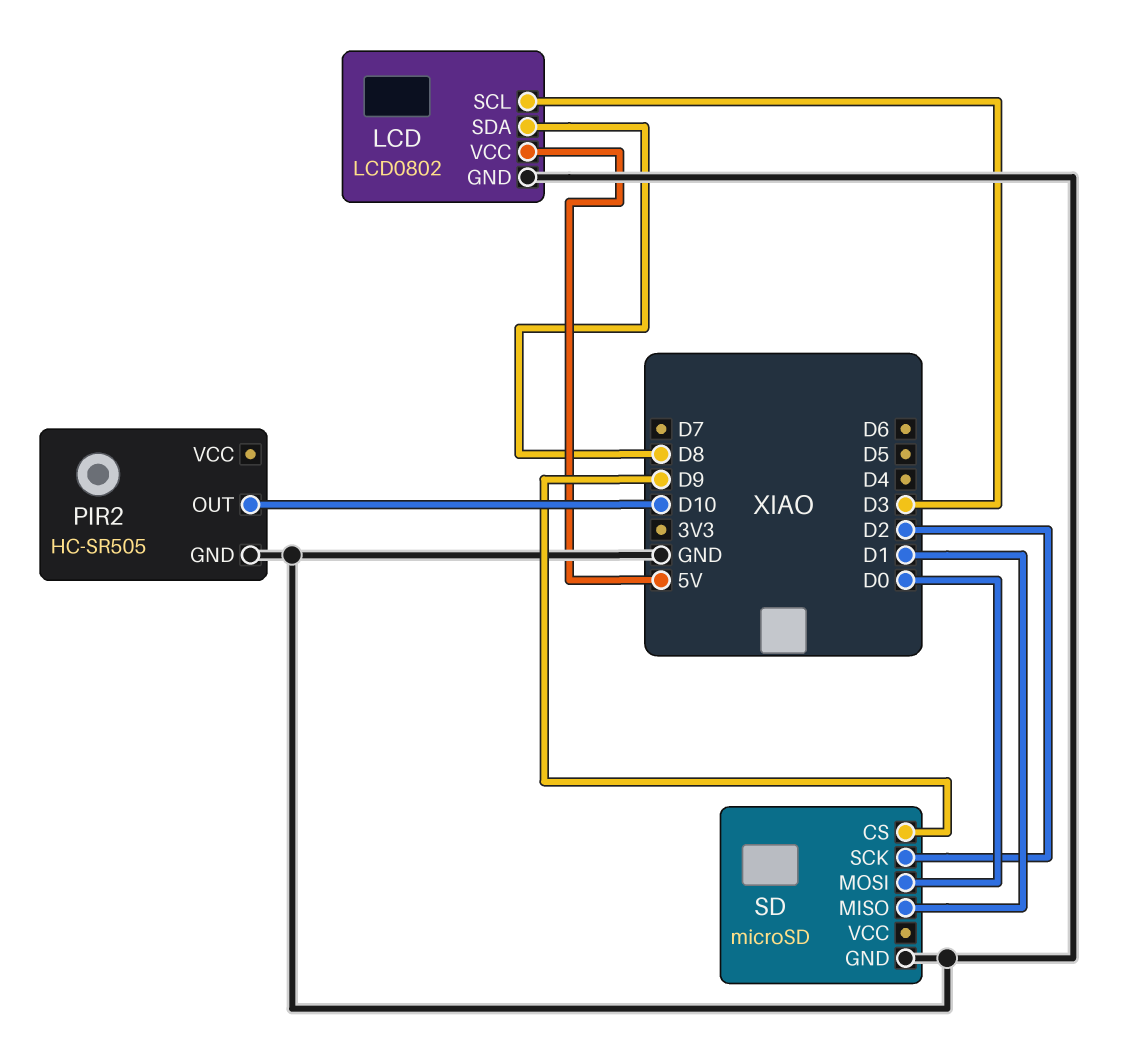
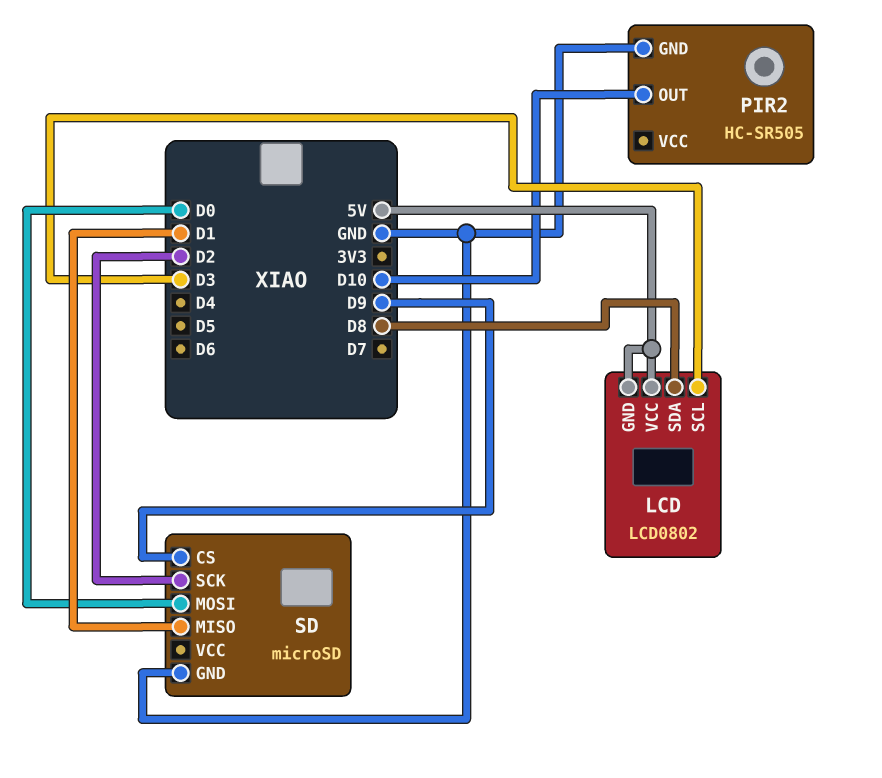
LCD pin GND: GND -> 5V

